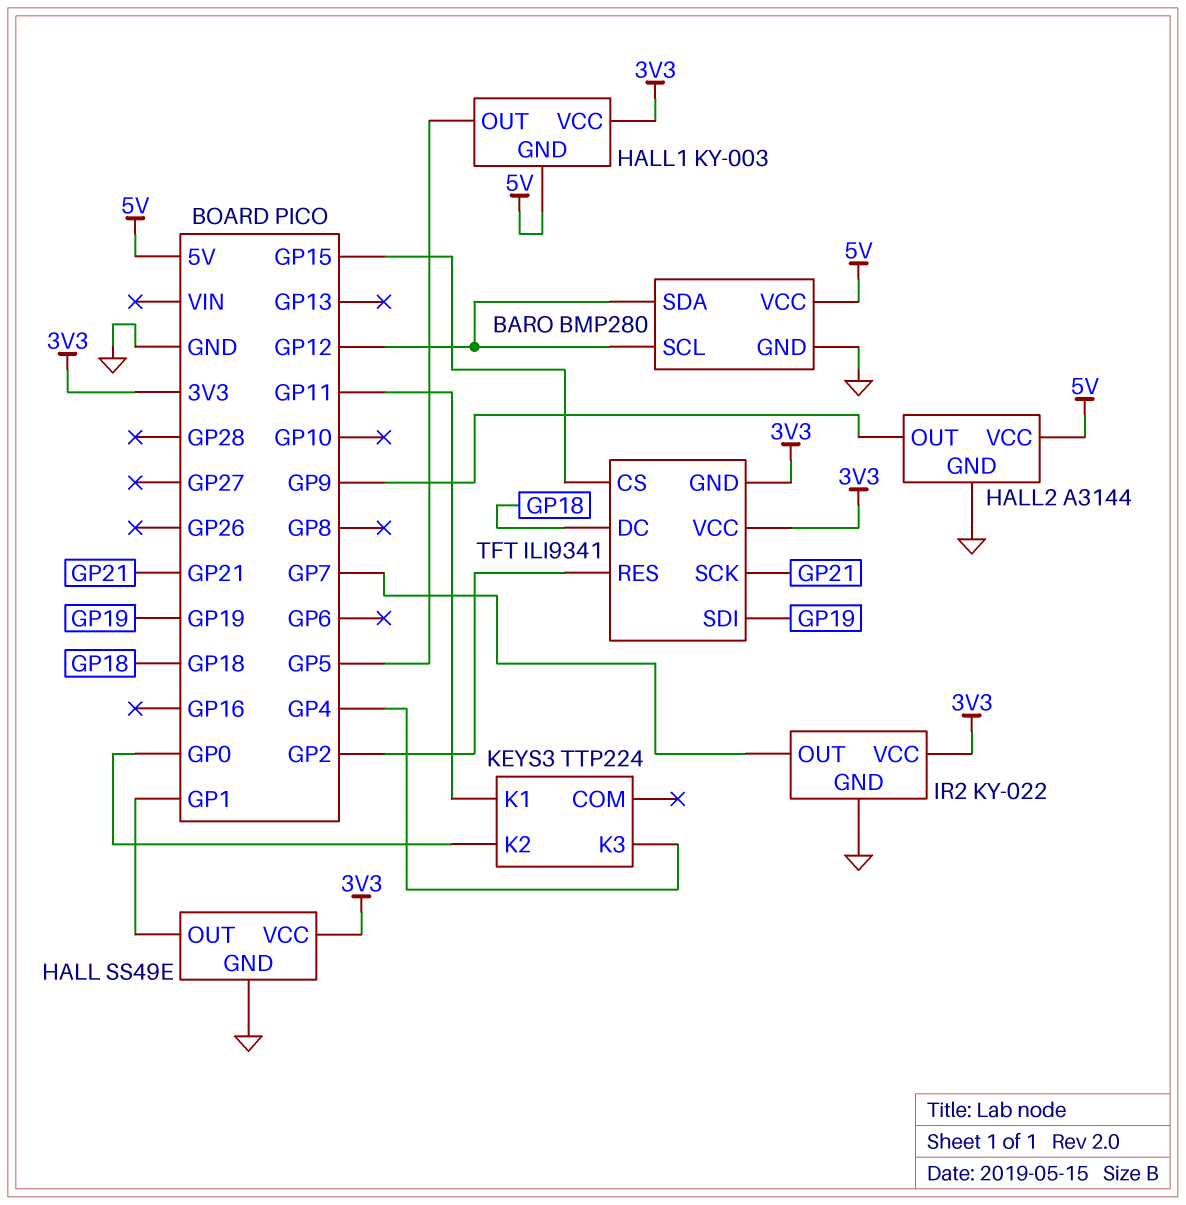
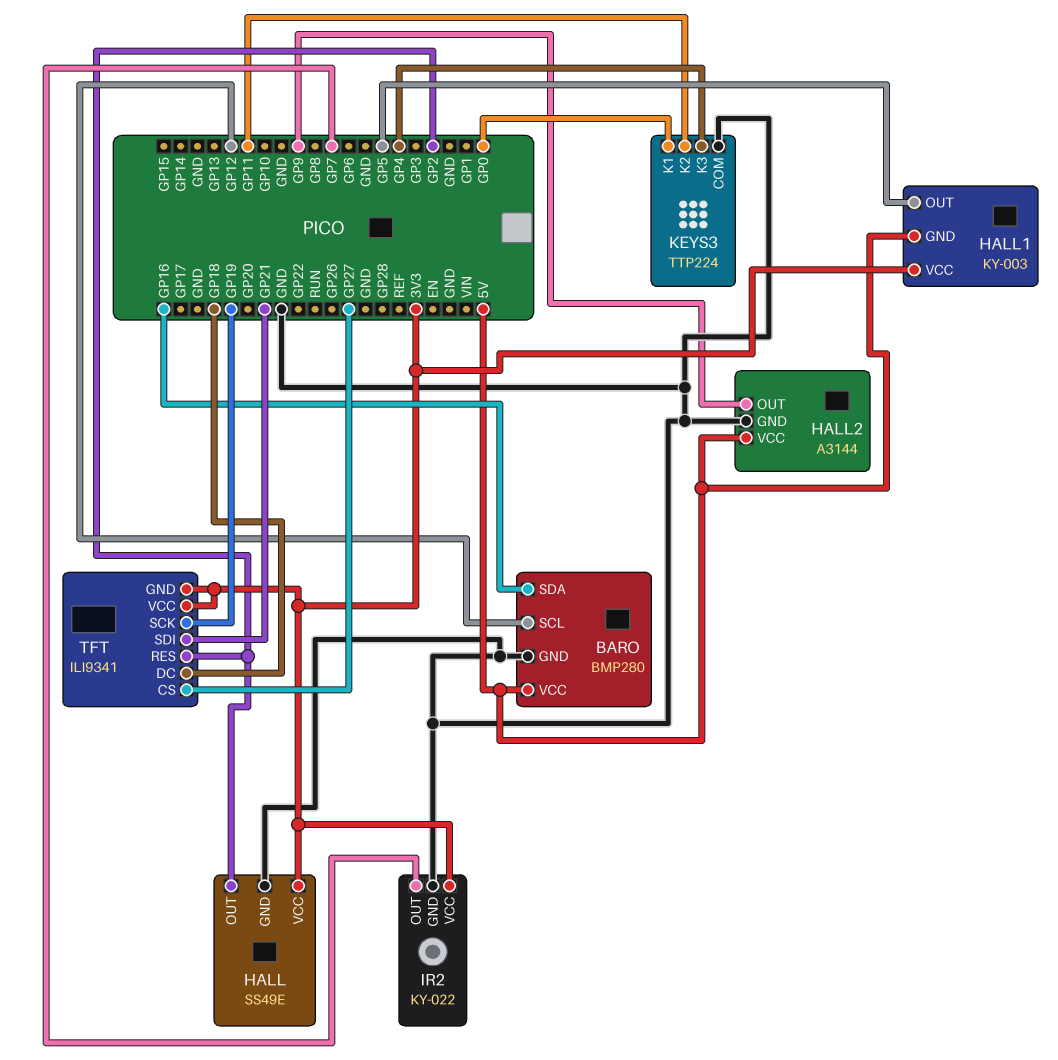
BARO pin SDA: GP12 -> GP16
HALL pin OUT: GP1 -> GP2
KEYS3 pin COM: none -> GND
KEYS3 pin K1: GP11 -> GP0
KEYS3 pin K2: GP0 -> GP11
TFT pin CS: GP15 -> GP27
TFT pin SCK: GP21 -> GP19
TFT pin SDI: GP19 -> GP21

